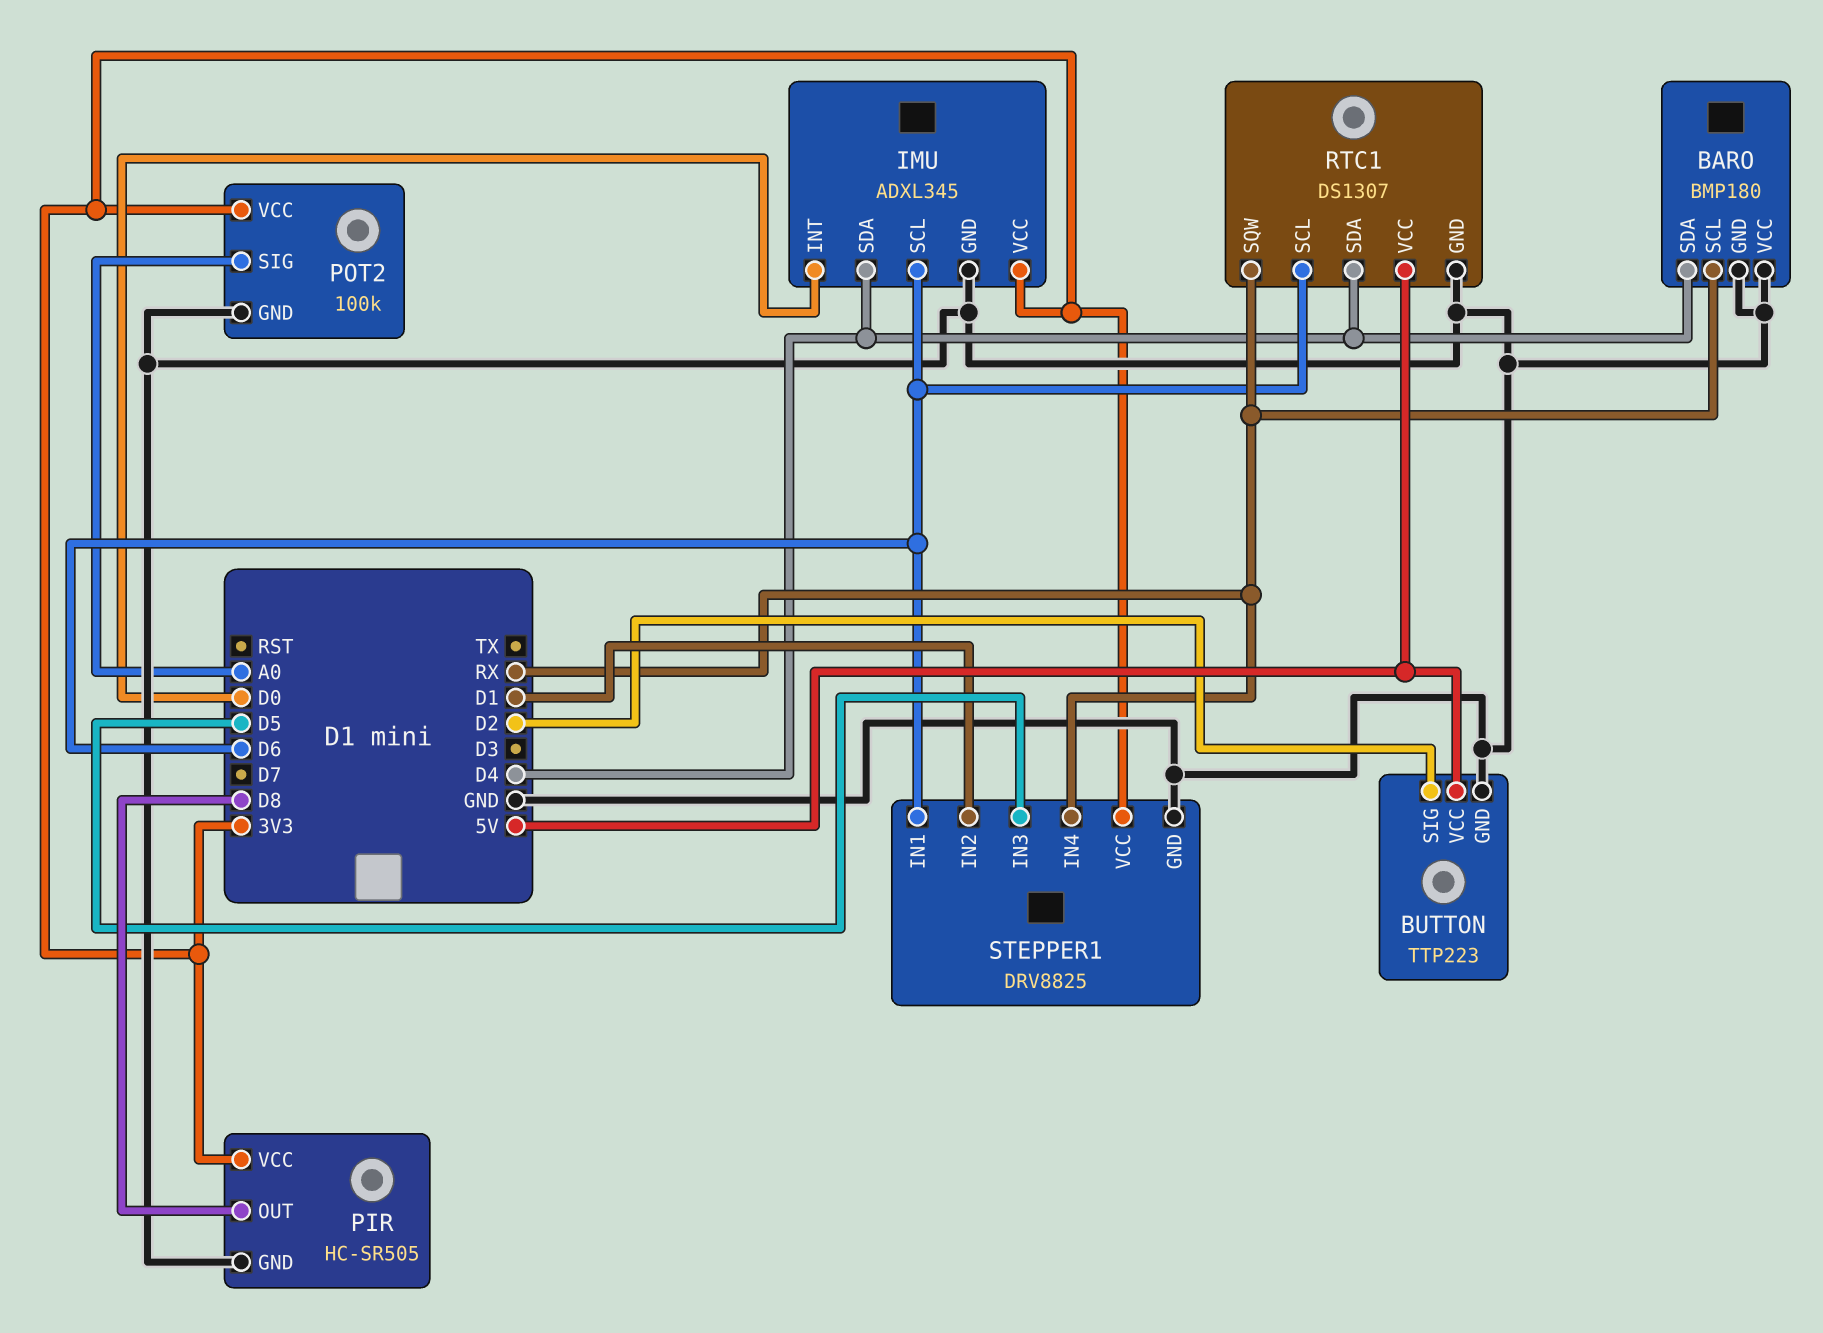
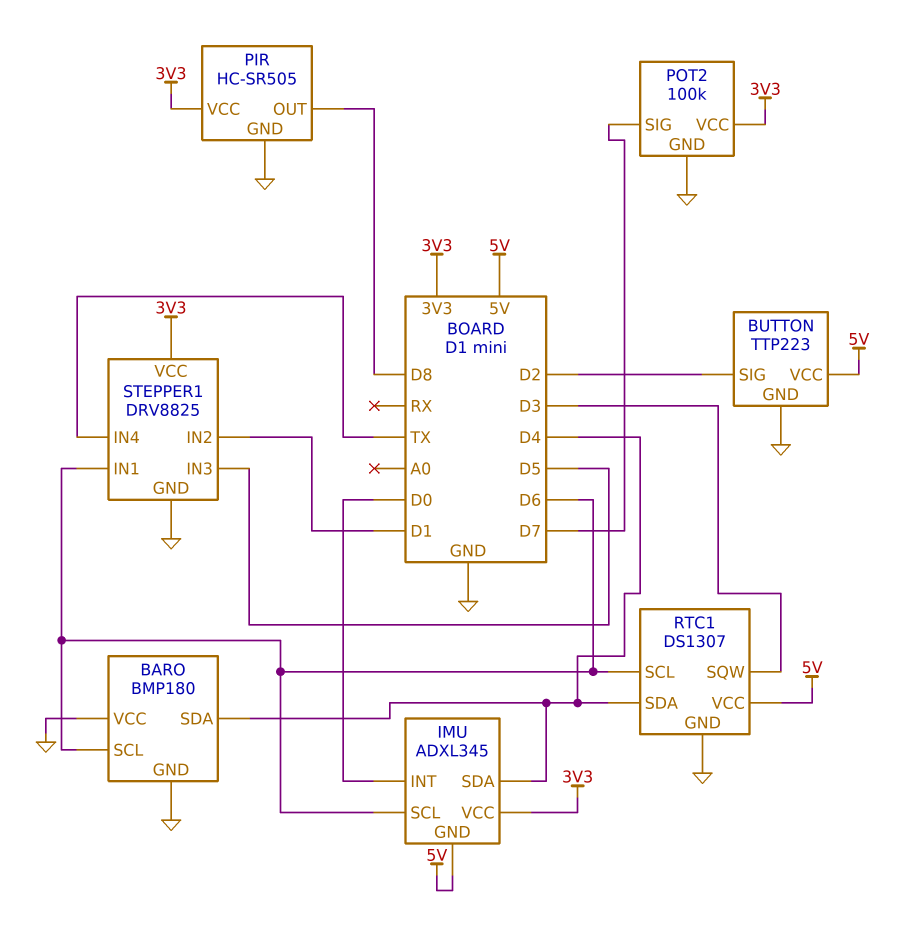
BARO pin SCL: RX -> D6
IMU pin GND: GND -> 5V
POT2 pin SIG: A0 -> D7
RTC1 pin SQW: RX -> D3
STEPPER1 pin IN4: RX -> TX

